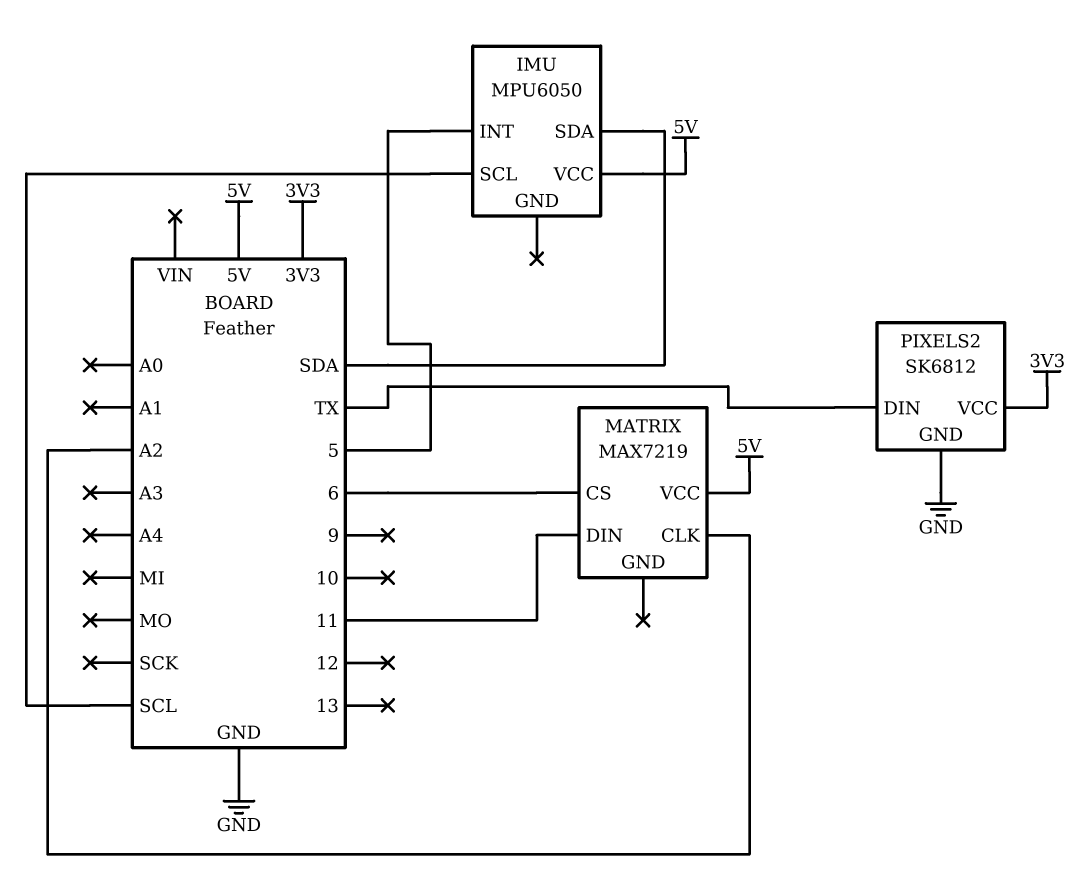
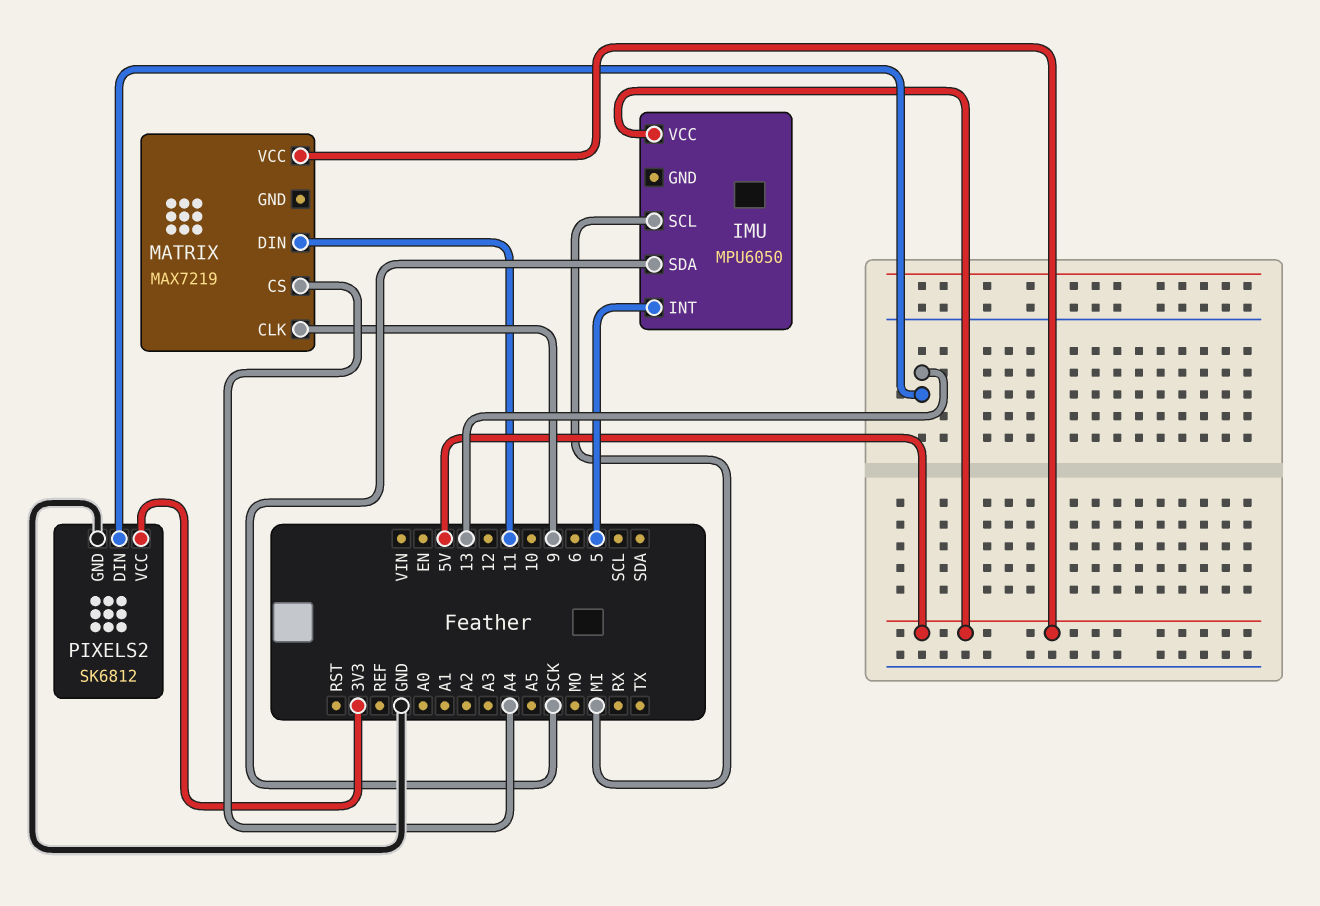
IMU pin SCL: SCL -> MI
IMU pin SDA: SDA -> SCK
MATRIX pin CLK: A2 -> 9
MATRIX pin CS: 6 -> A4
PIXELS2 pin DIN: TX -> 13

